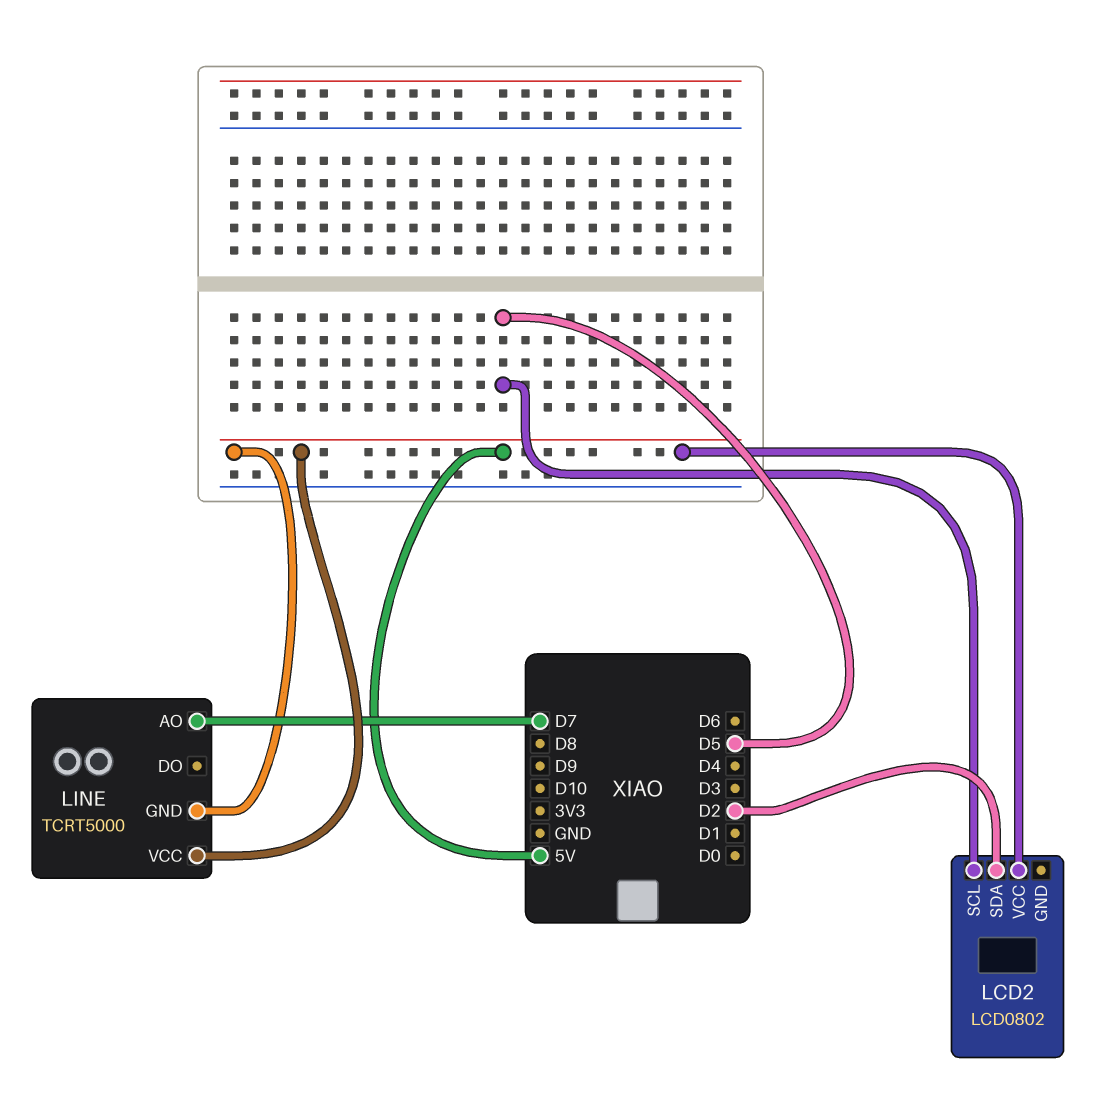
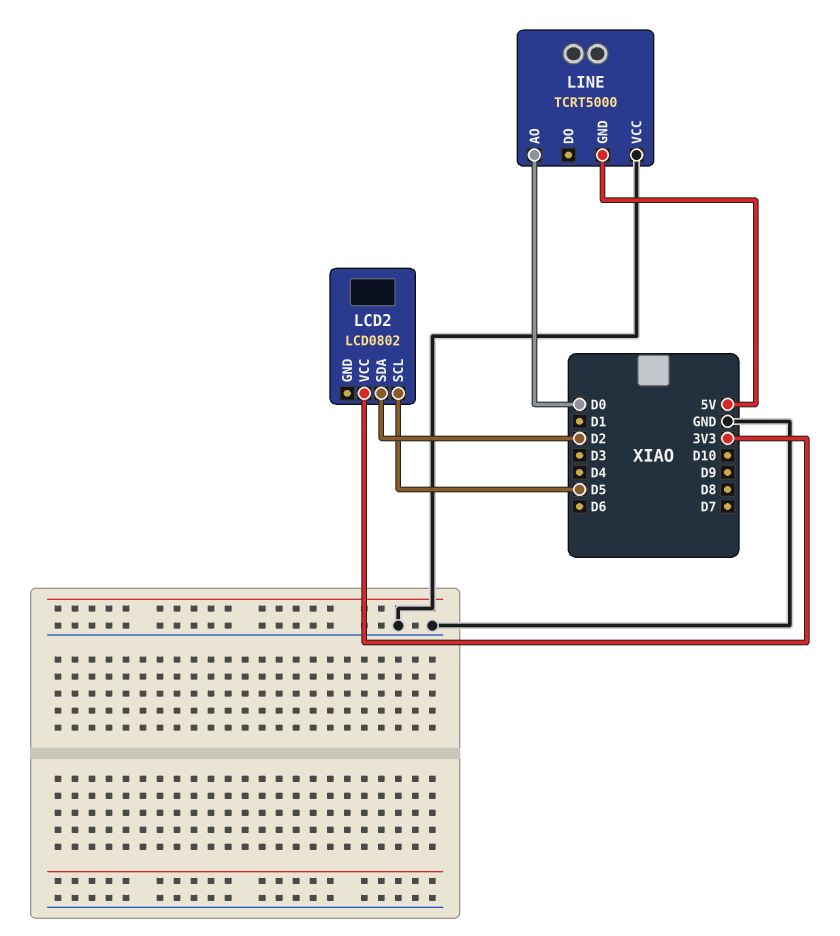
LCD2 pin VCC: 5V -> 3V3
LINE pin AO: D7 -> D0
LINE pin VCC: 5V -> GND

